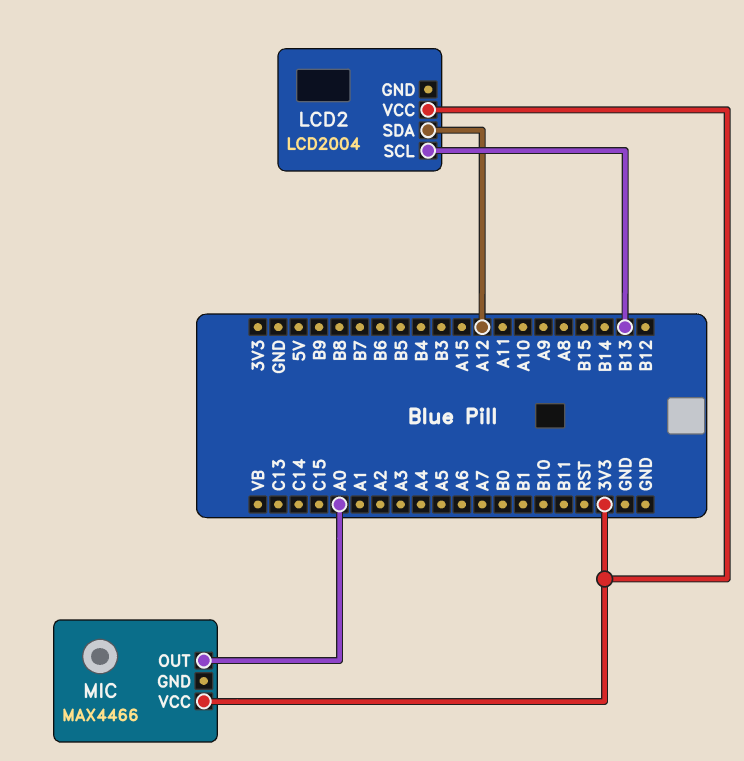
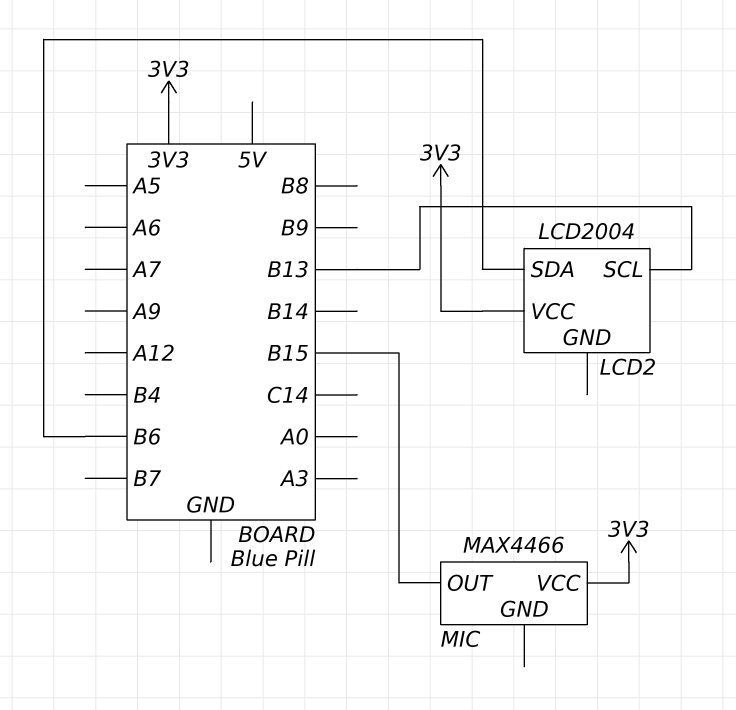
LCD2 pin SDA: A12 -> B6
MIC pin OUT: A0 -> B15

